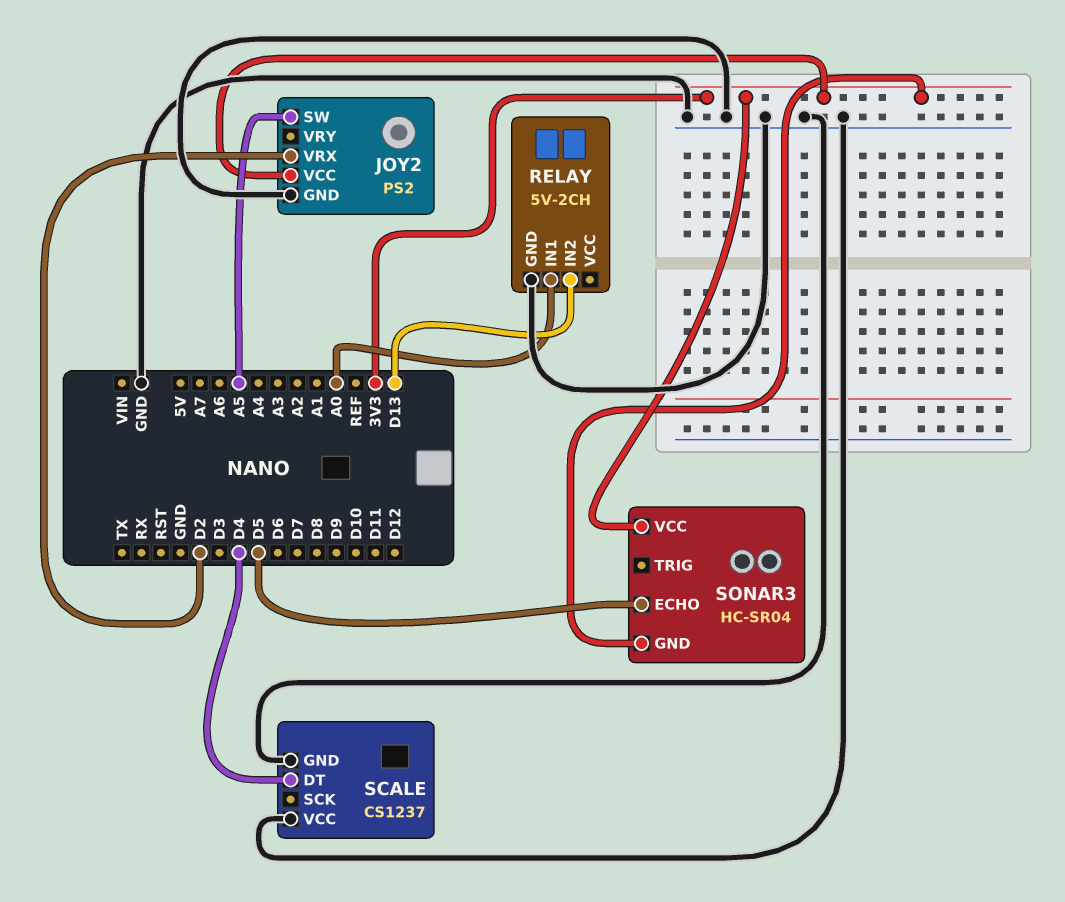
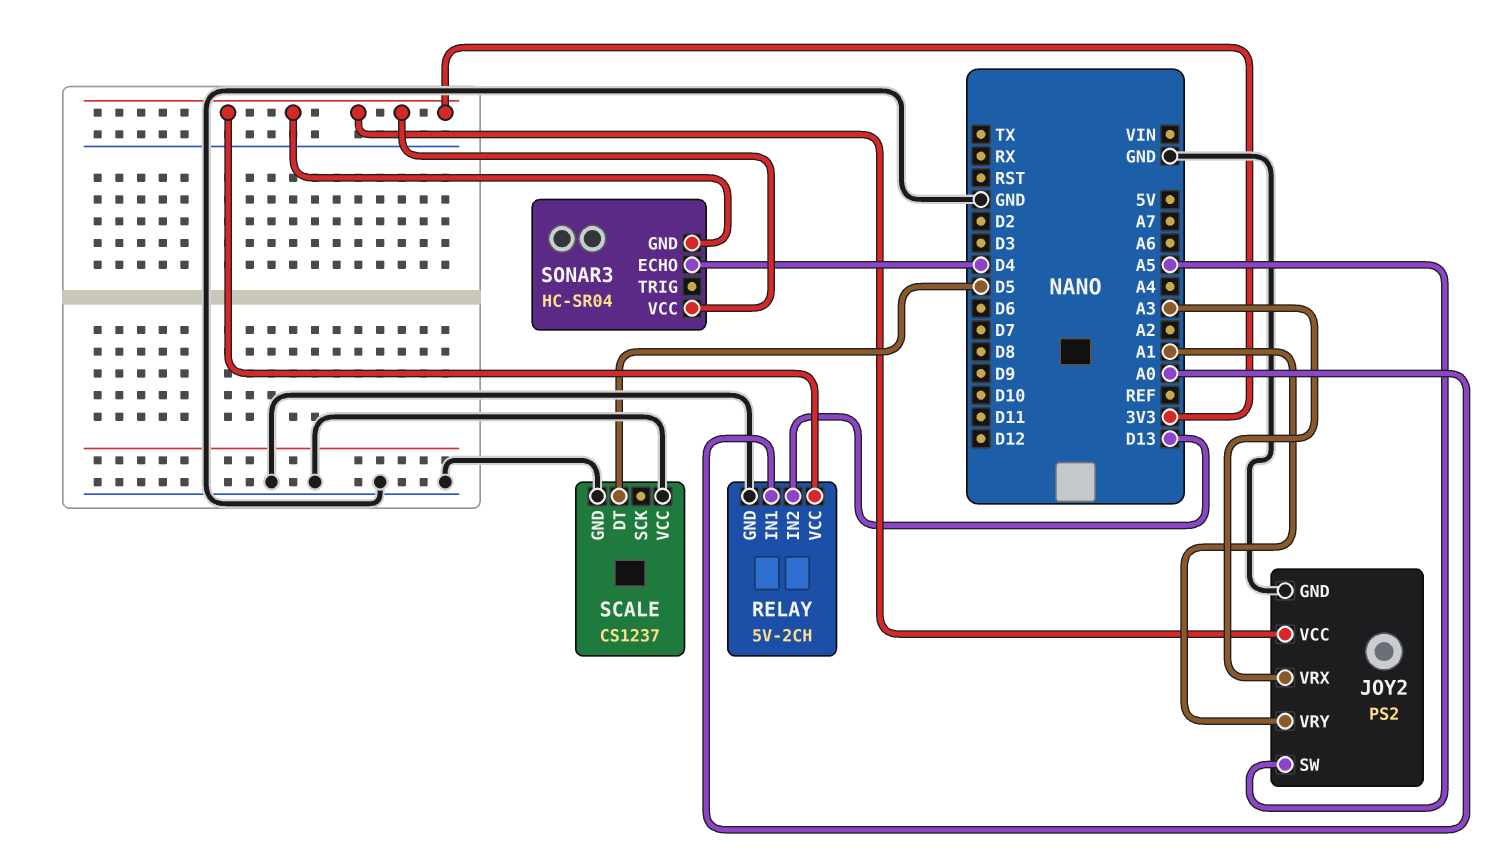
JOY2 pin VRX: D2 -> A3
JOY2 pin VRY: none -> A1
RELAY pin VCC: none -> 3V3
SCALE pin DT: D4 -> D5
SONAR3 pin ECHO: D5 -> D4

